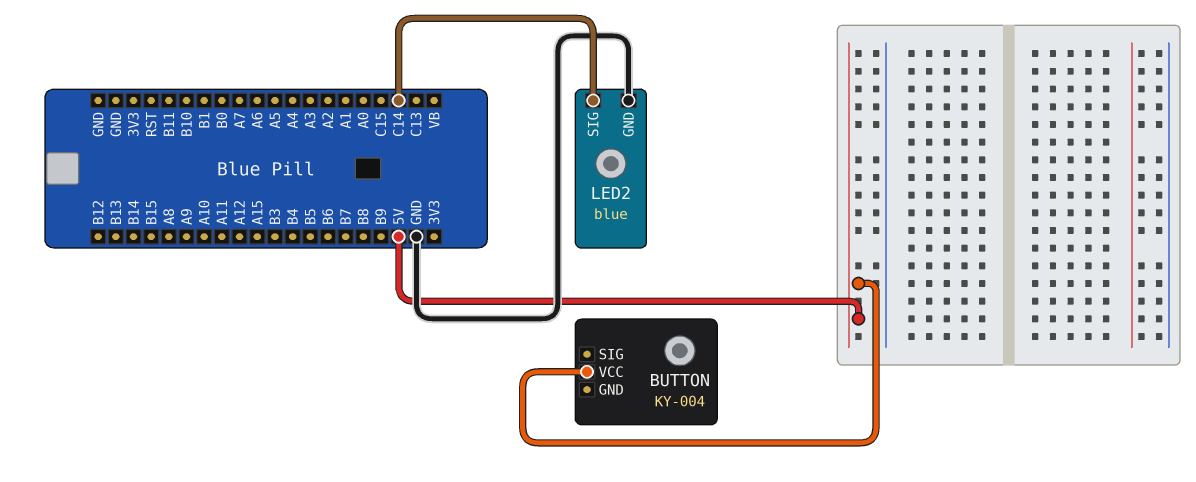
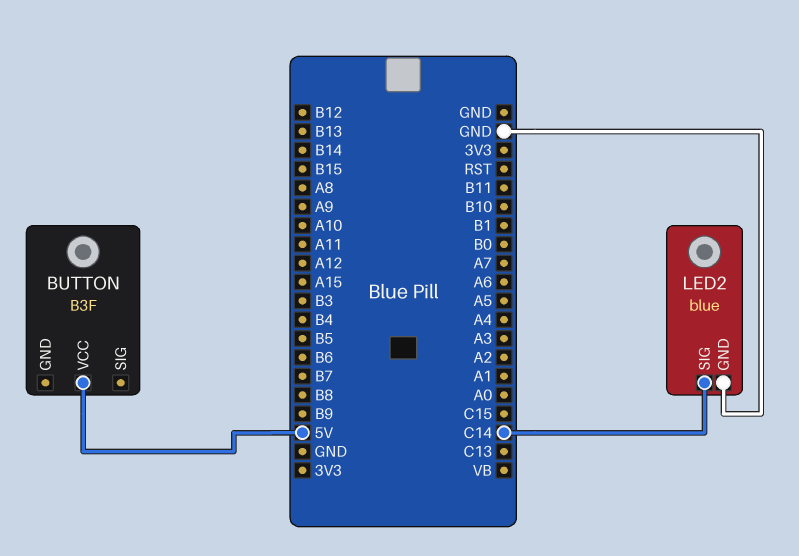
BUTTON: KY-004 -> B3F

